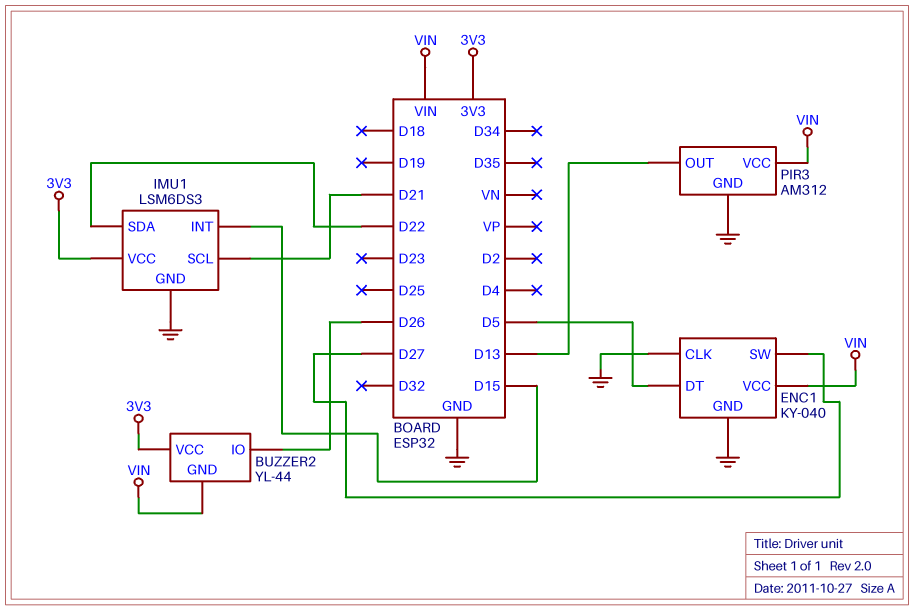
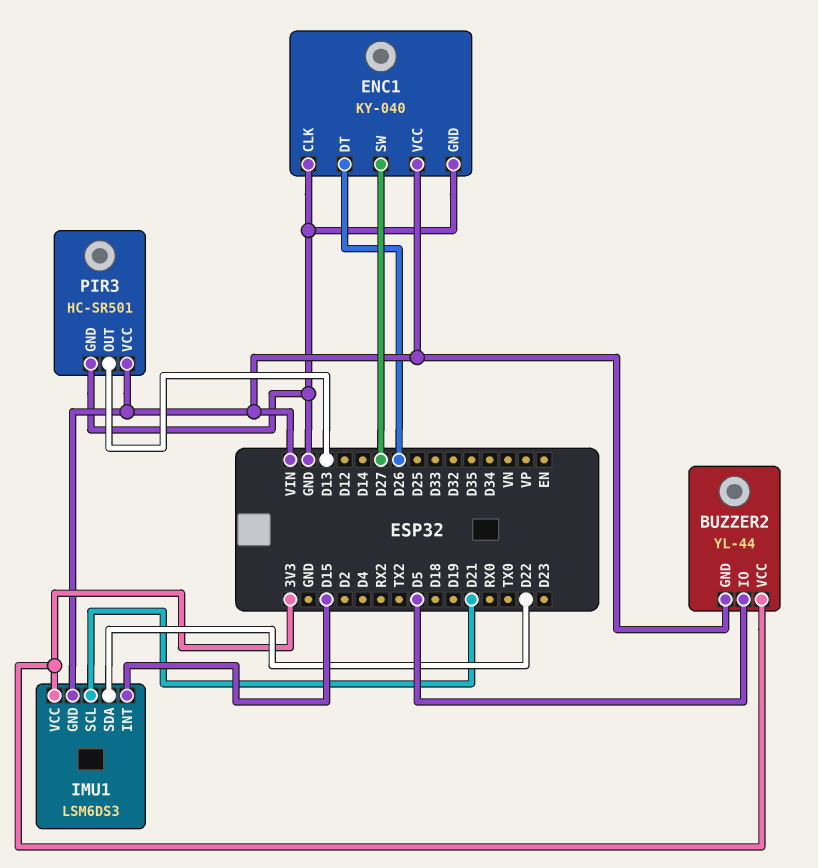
BUZZER2 pin IO: D26 -> D5
ENC1 pin DT: D5 -> D26
IMU1 pin GND: GND -> VIN
PIR3: AM312 -> HC-SR501

